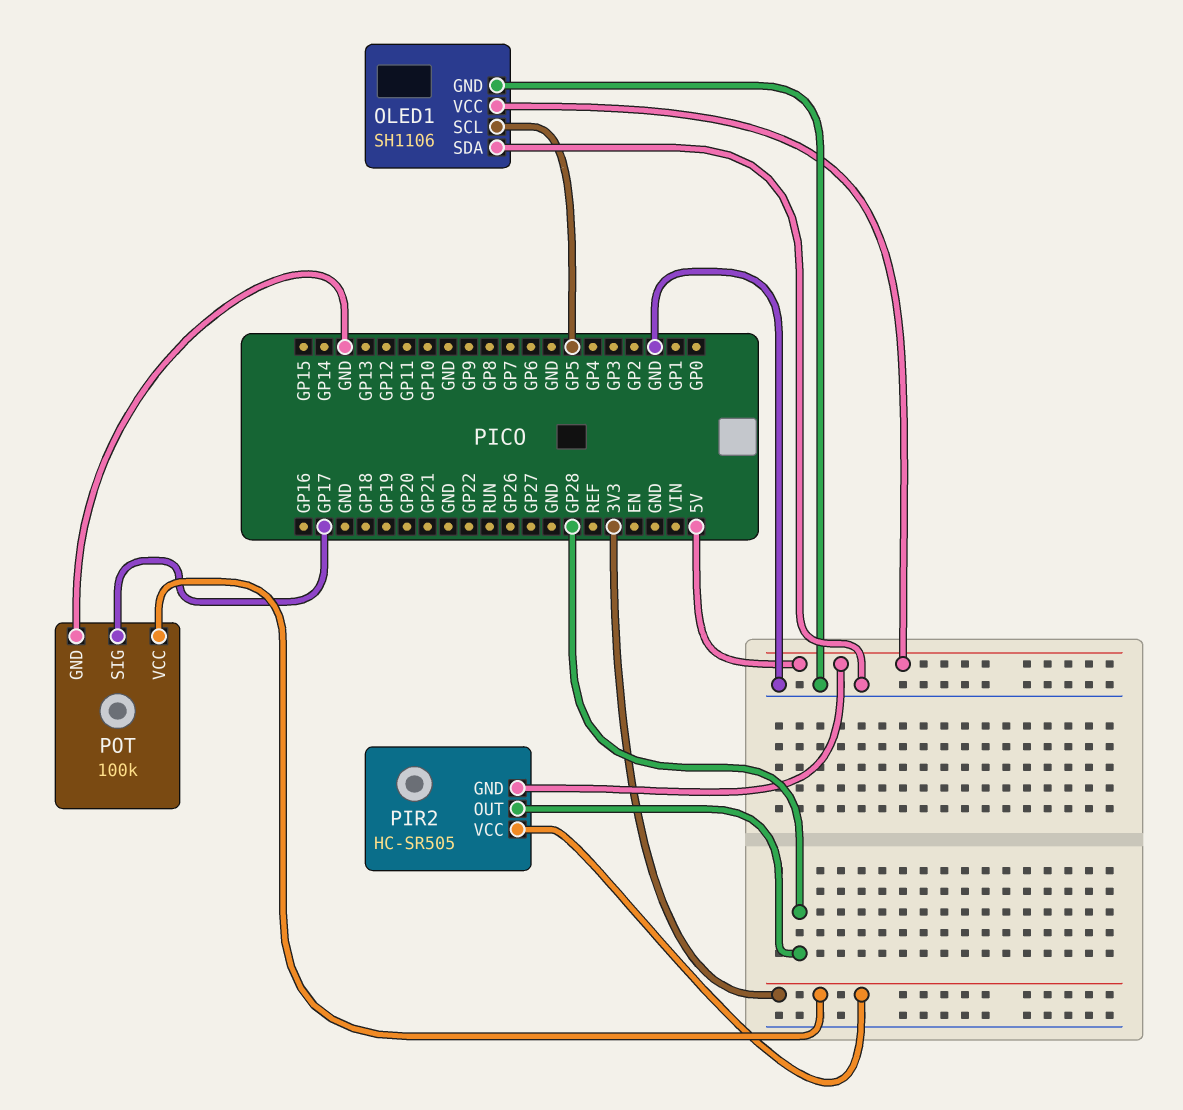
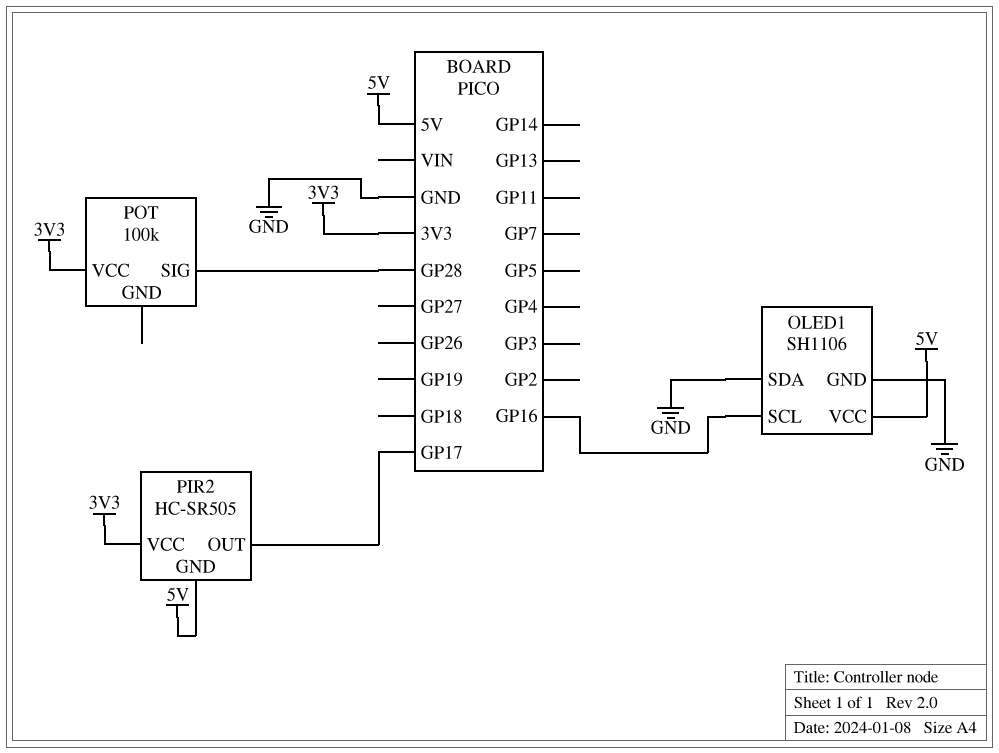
OLED1 pin SCL: GP5 -> GP16
PIR2 pin OUT: GP28 -> GP17
POT pin GND: GND -> none
POT pin SIG: GP17 -> GP28

